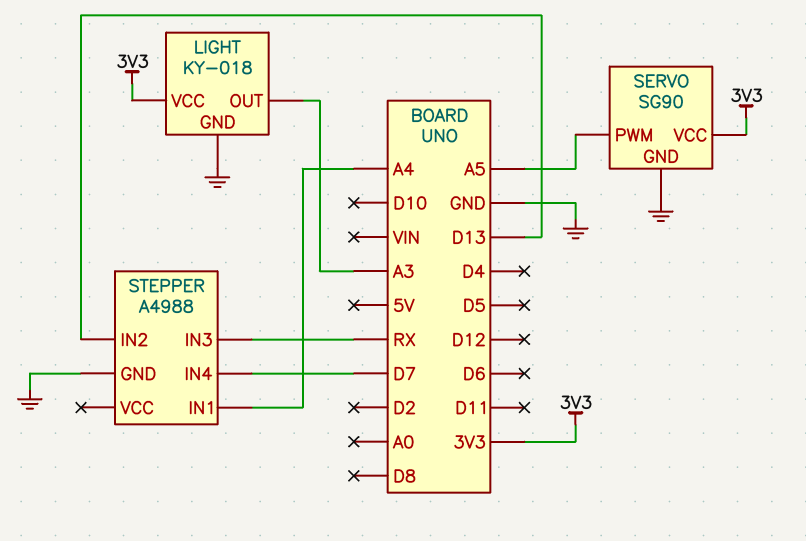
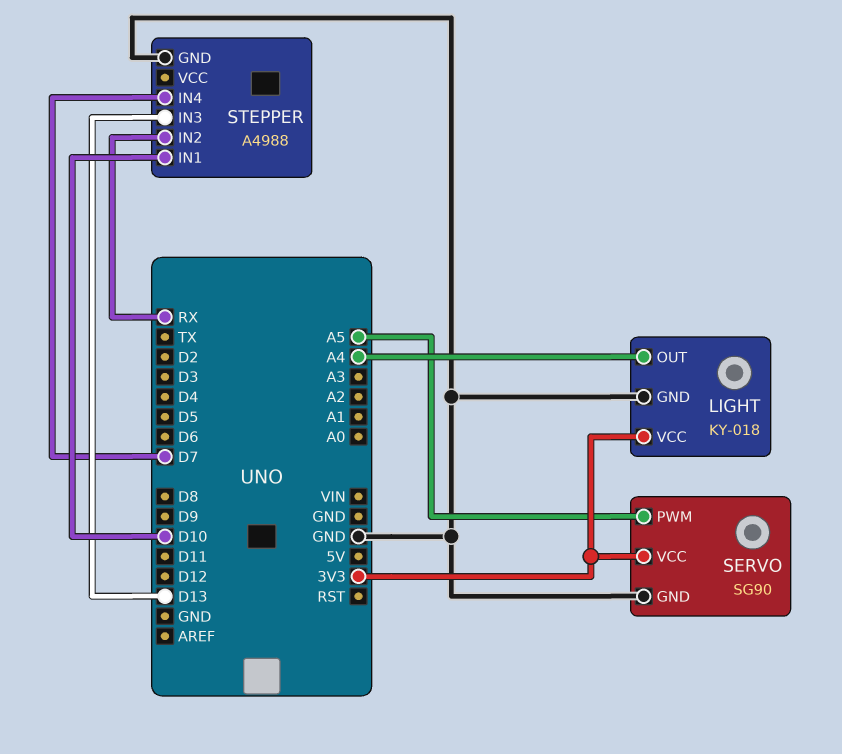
LIGHT pin OUT: A3 -> A4
STEPPER pin IN1: A4 -> D10
STEPPER pin IN2: D13 -> RX
STEPPER pin IN3: RX -> D13

